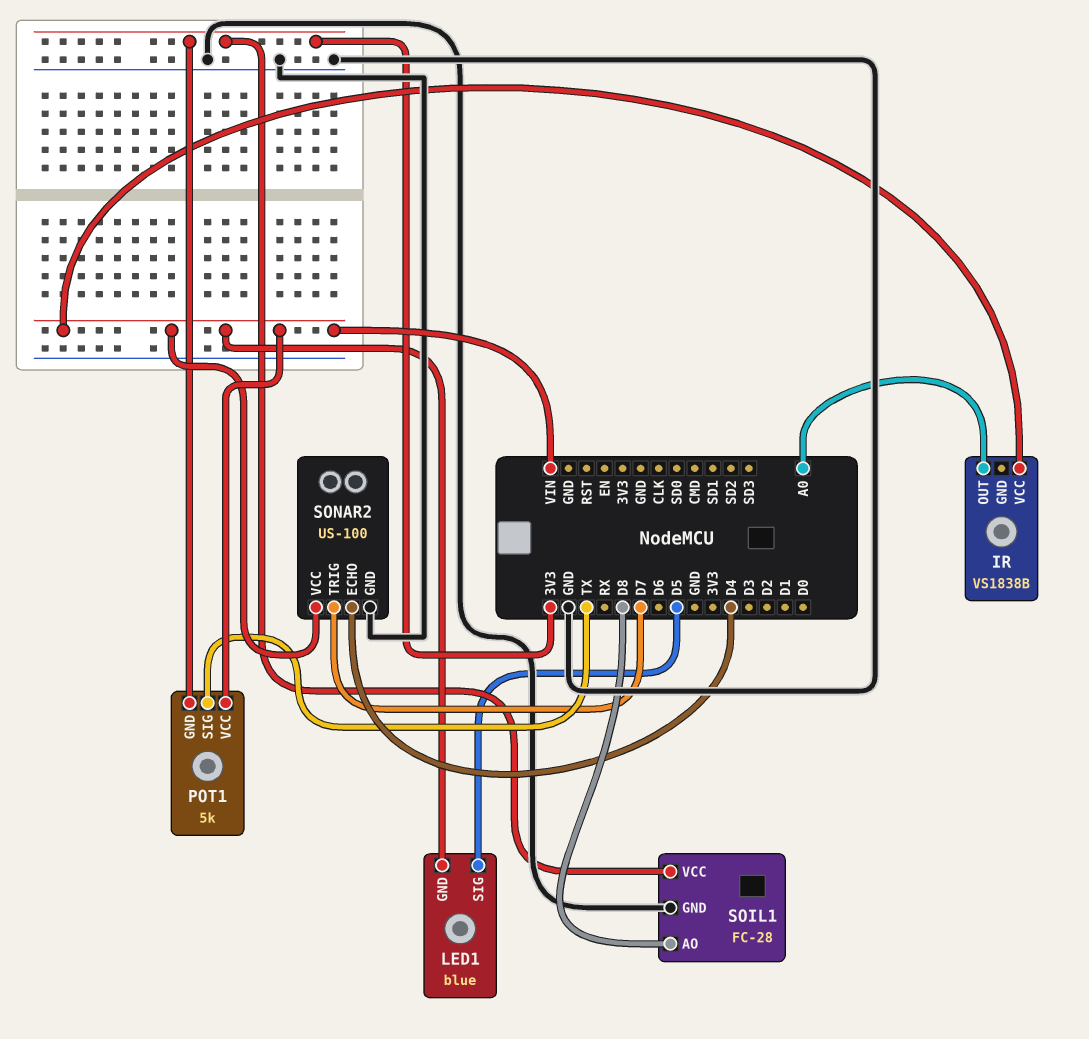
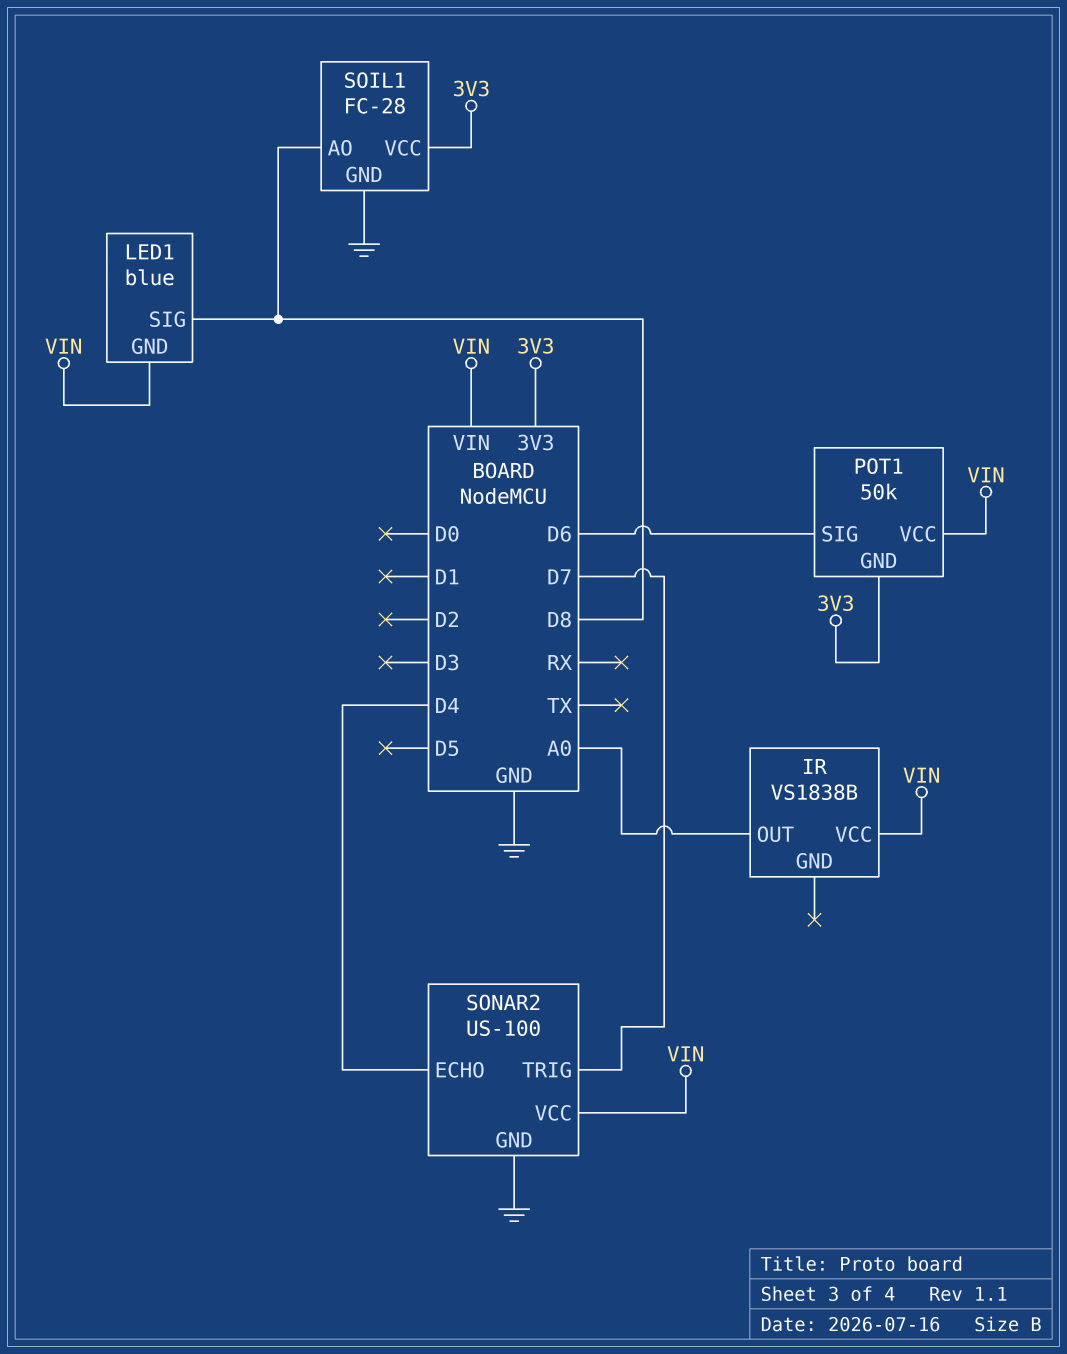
LED1 pin SIG: D5 -> D8
POT1: 5k -> 50k
POT1 pin SIG: TX -> D6

